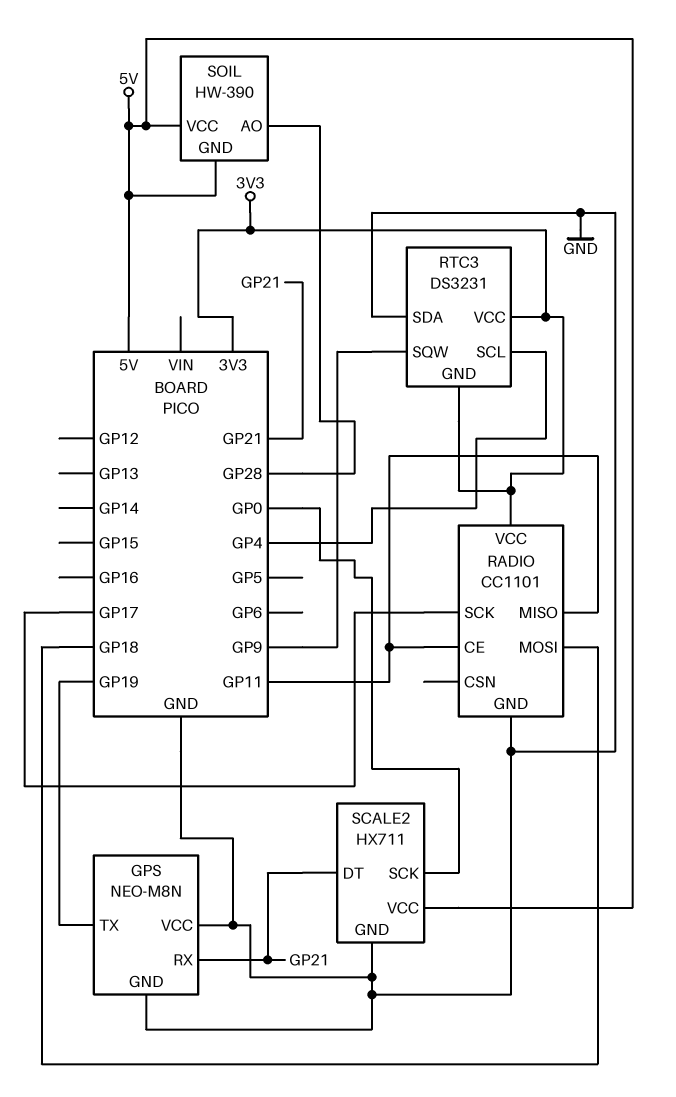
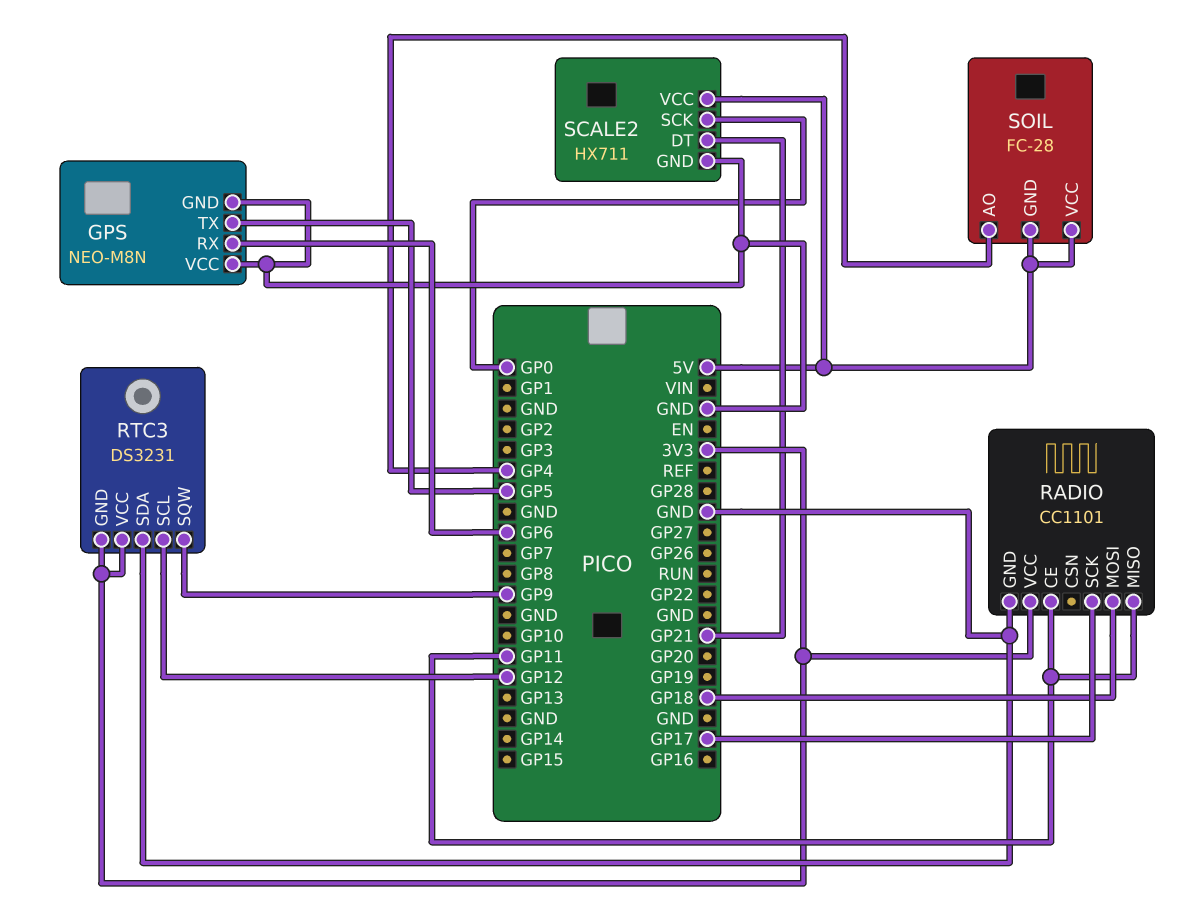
GPS pin RX: GP21 -> GP6
GPS pin TX: GP19 -> GP5
RTC3 pin SCL: GP4 -> GP12
SOIL: HW-390 -> FC-28
SOIL pin AO: GP28 -> GP4

